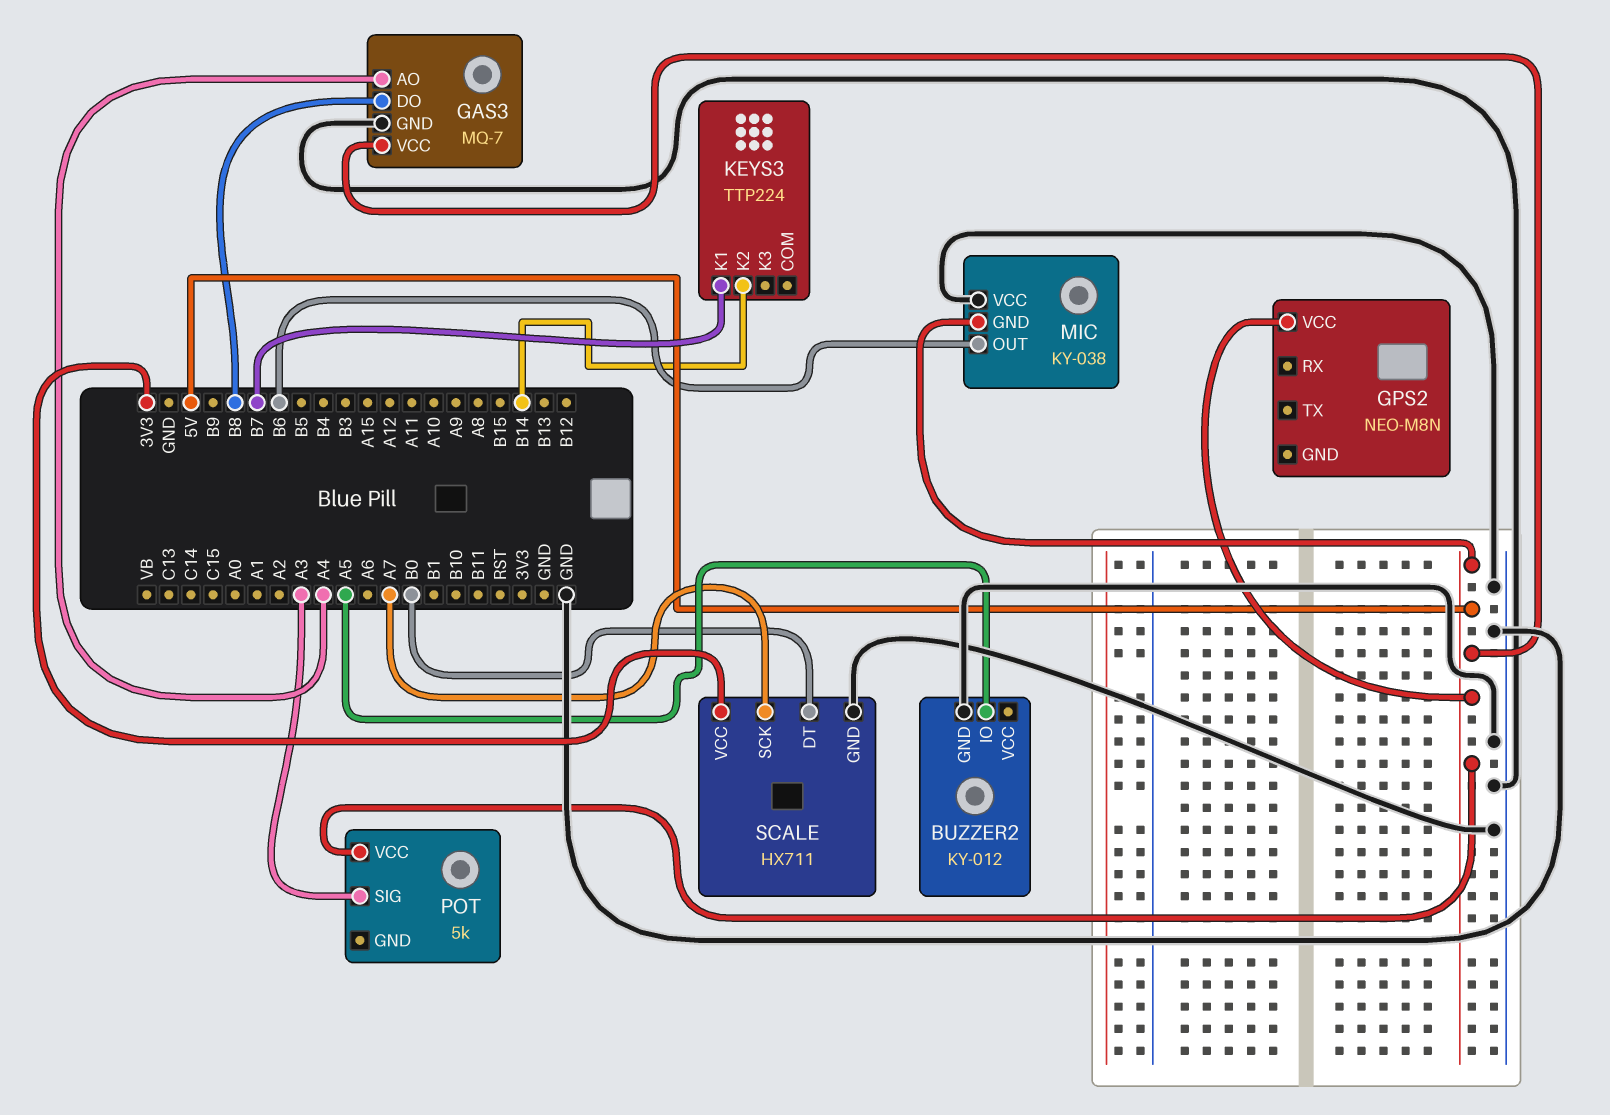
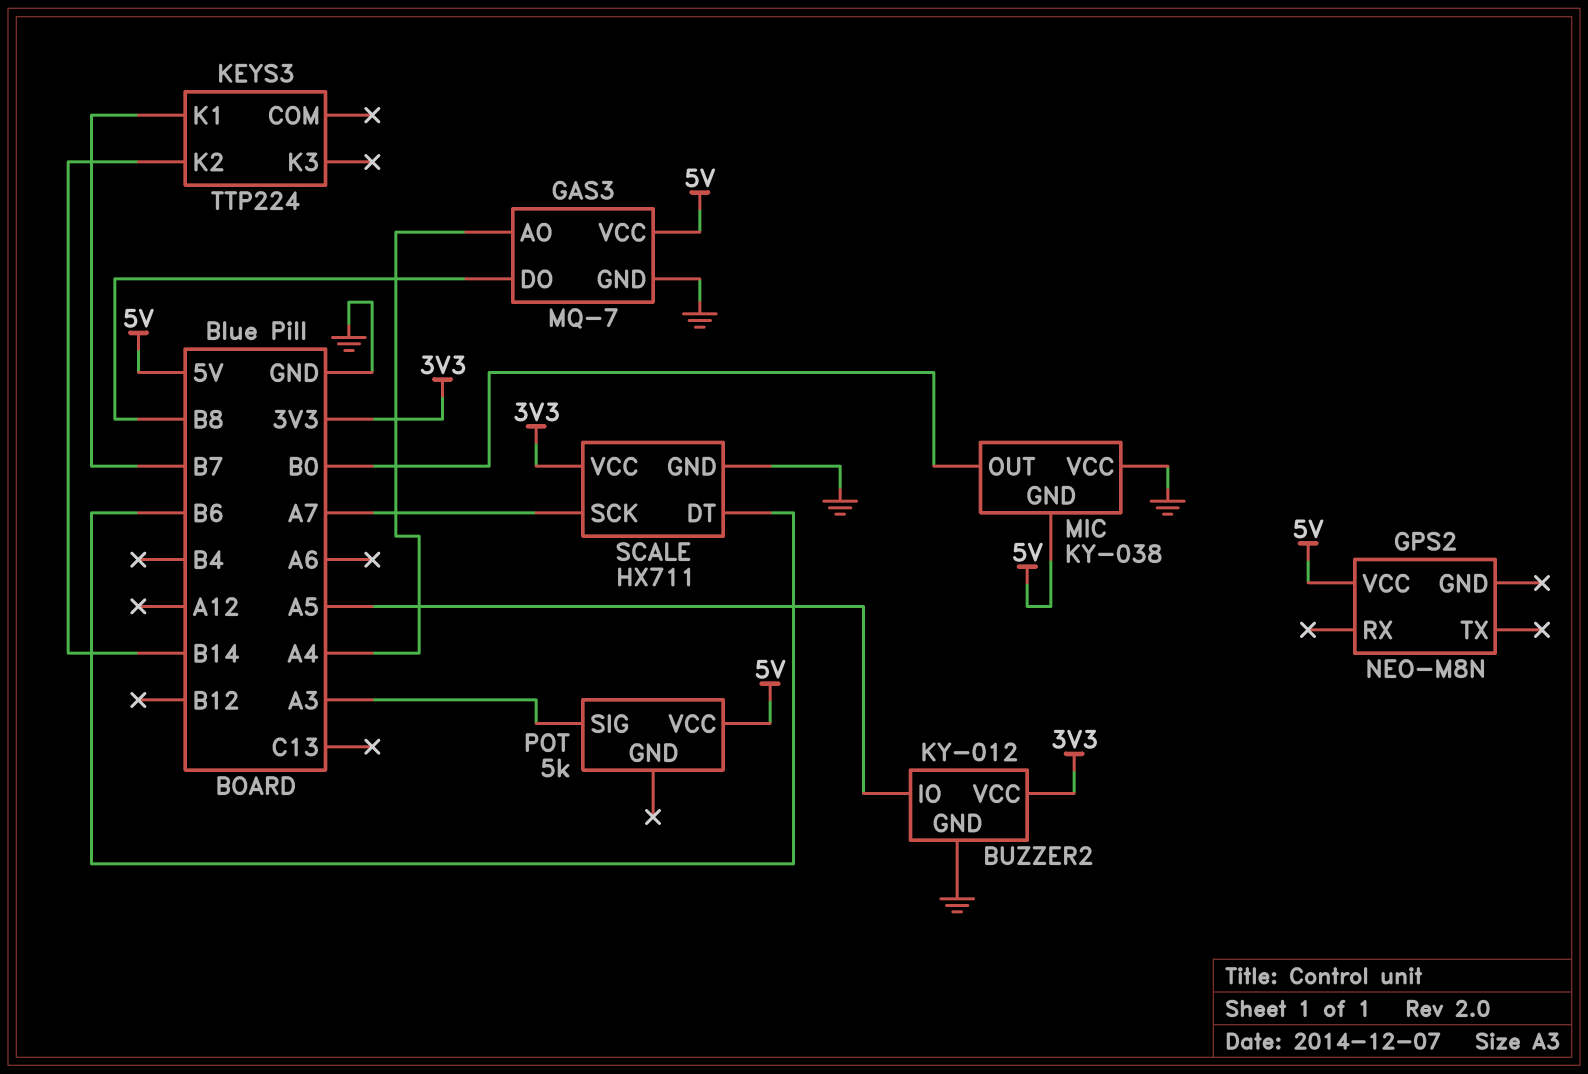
BUZZER2 pin VCC: none -> 3V3
MIC pin OUT: B6 -> B0
SCALE pin DT: B0 -> B6

